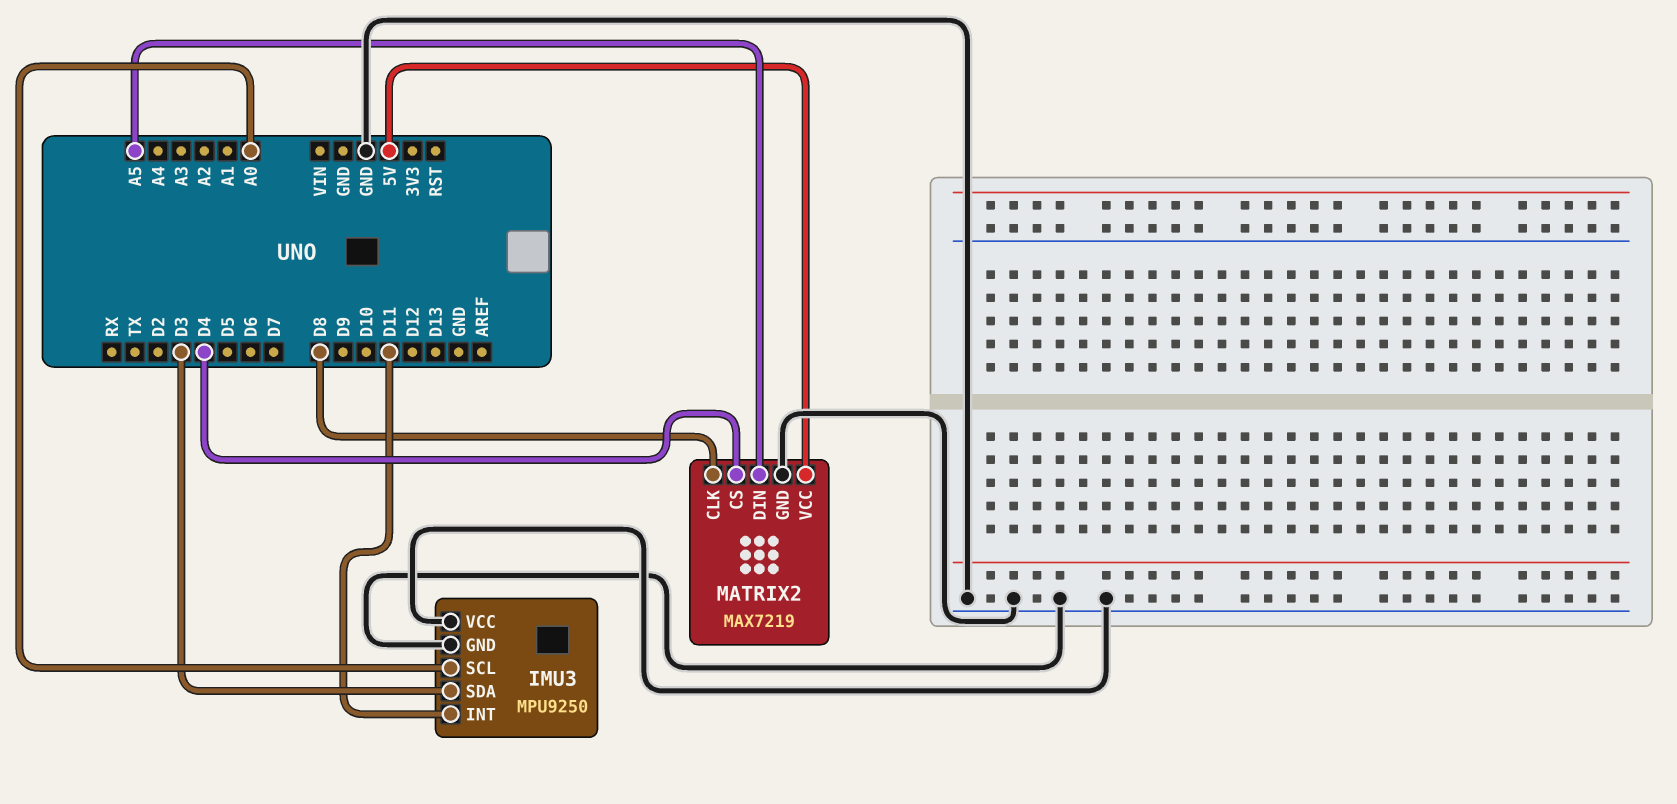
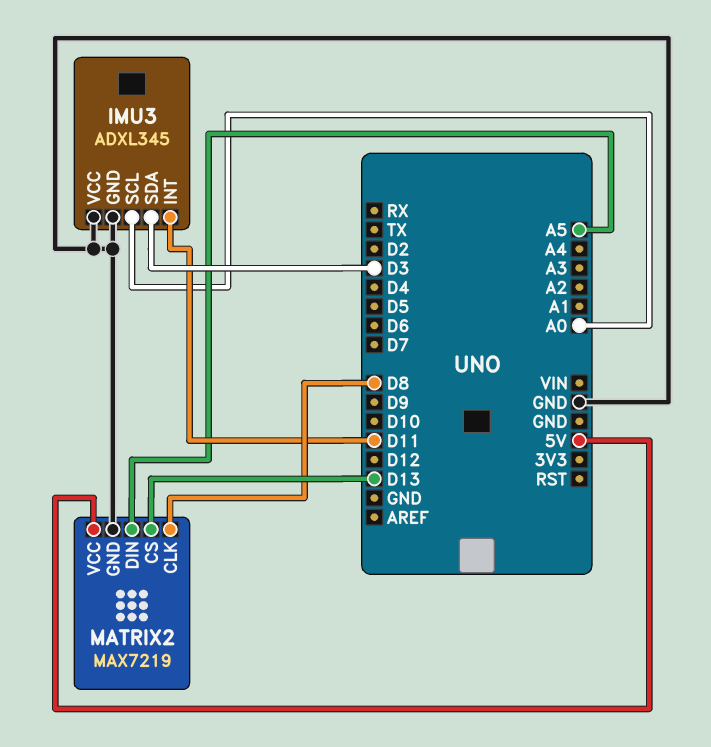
IMU3: MPU9250 -> ADXL345
MATRIX2 pin CS: D4 -> D13

